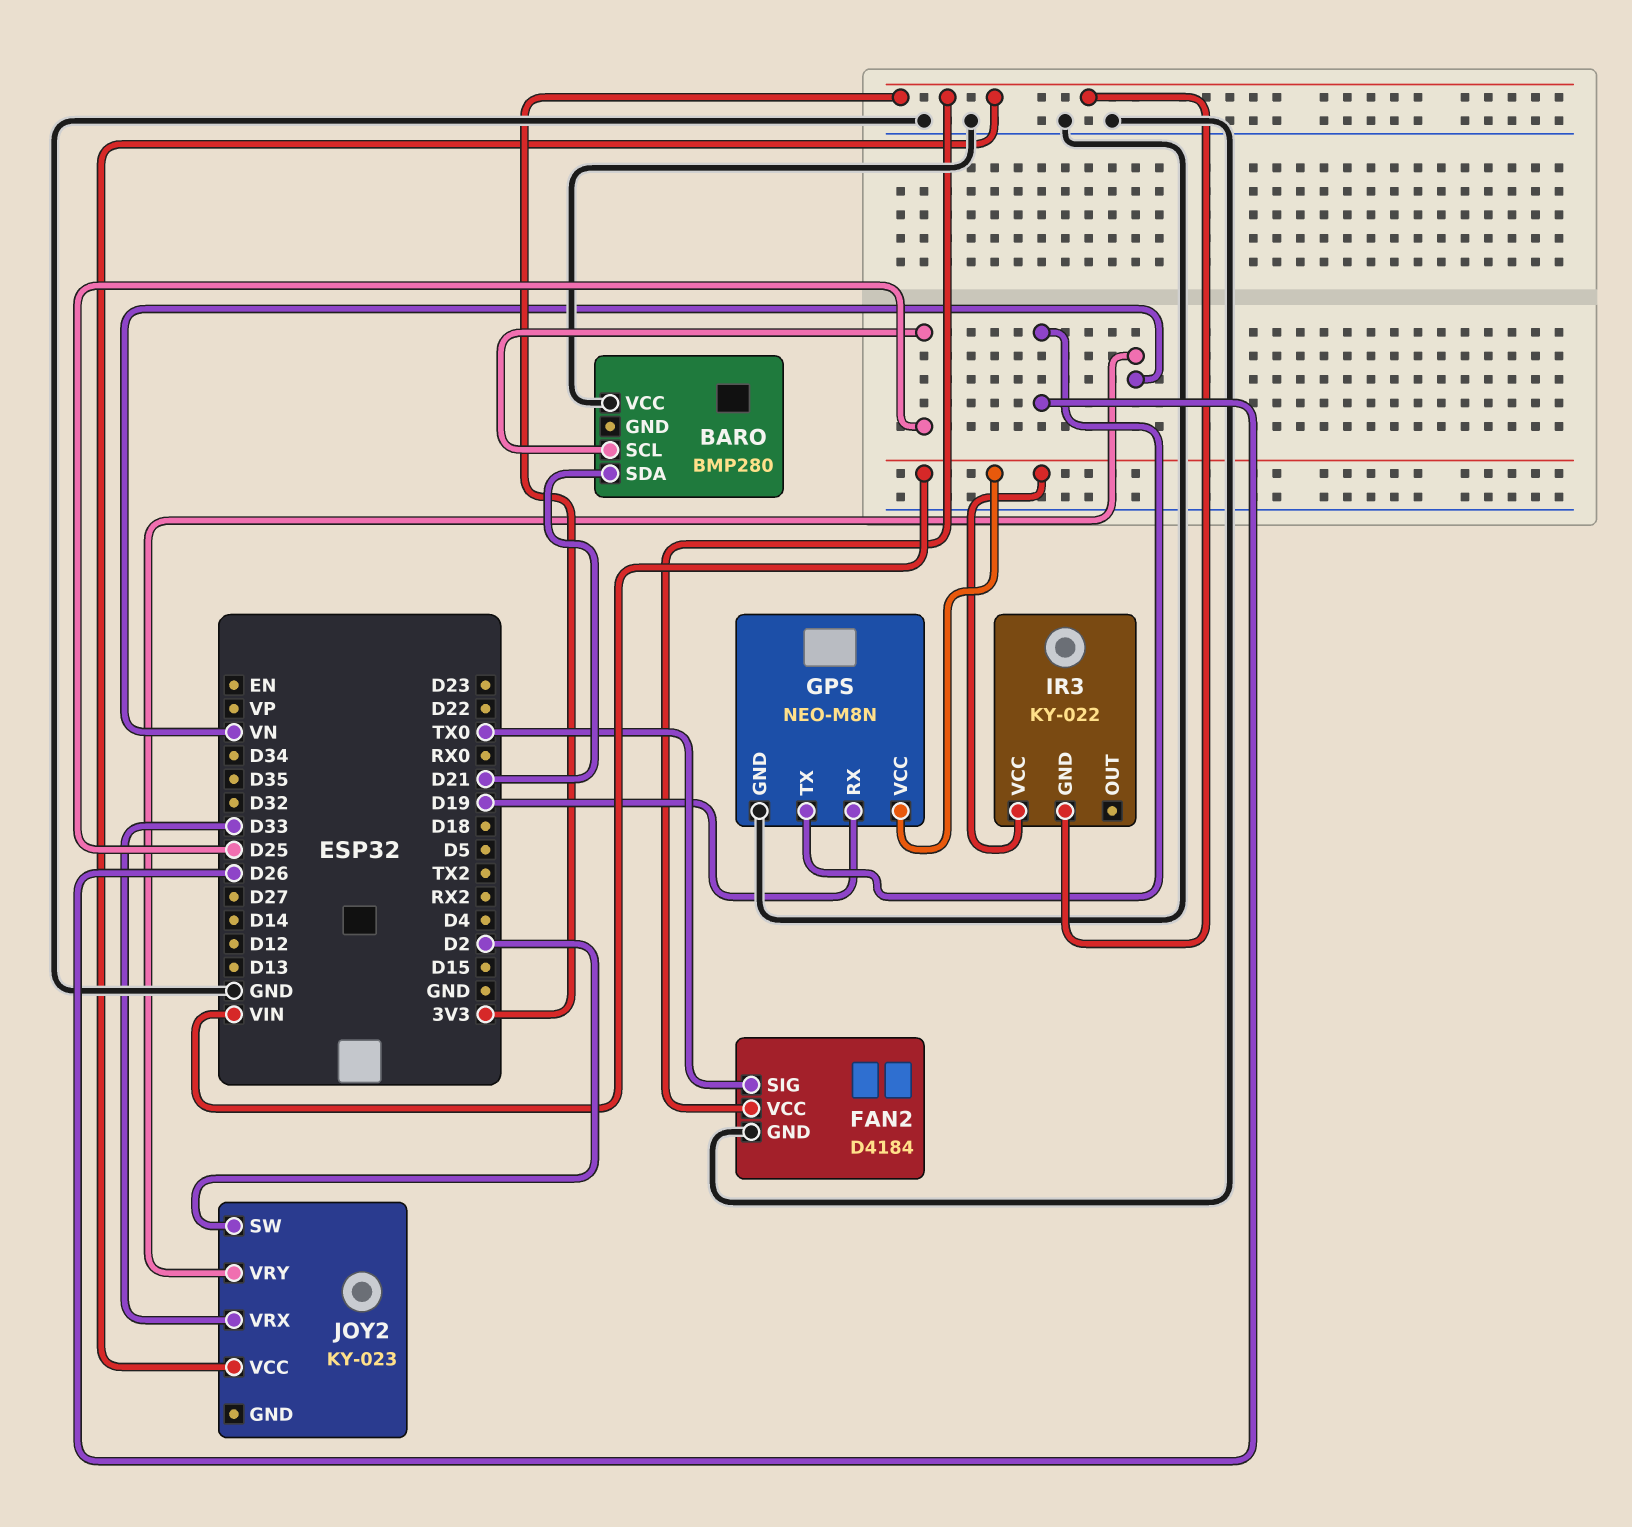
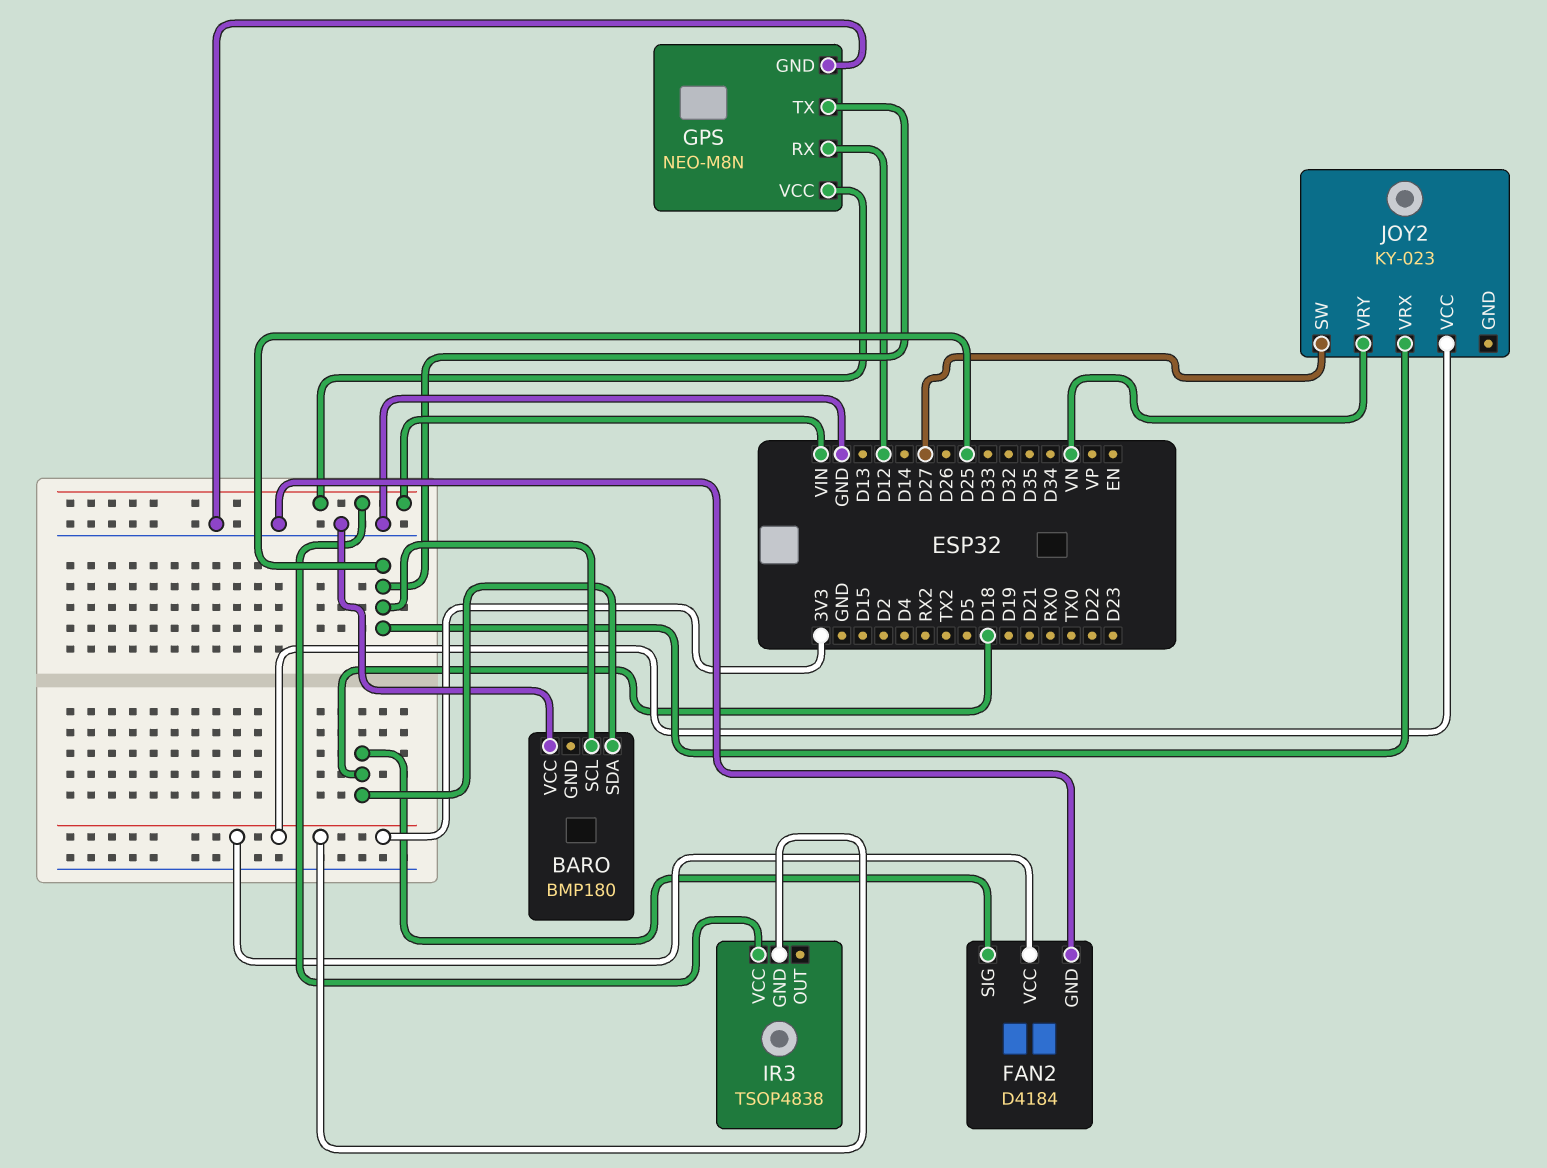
BARO: BMP280 -> BMP180
BARO pin SDA: D21 -> D18
FAN2 pin SIG: TX0 -> D18
GPS pin RX: D19 -> D12
GPS pin TX: D26 -> D25
IR3: KY-022 -> TSOP4838
JOY2 pin SW: D2 -> D27
JOY2 pin VRX: D33 -> D25

